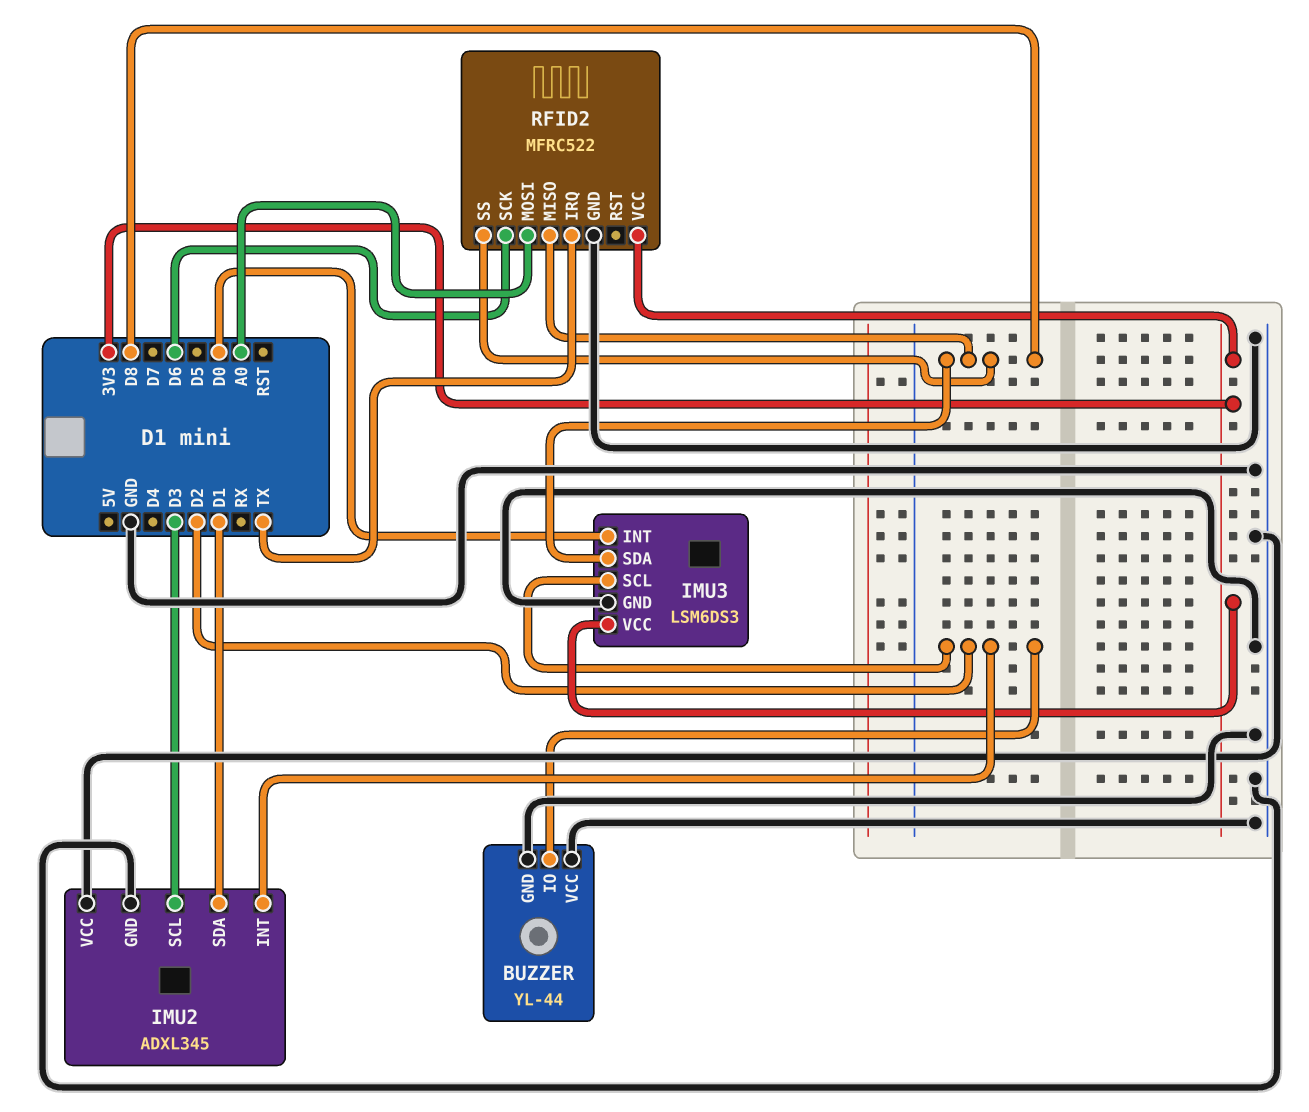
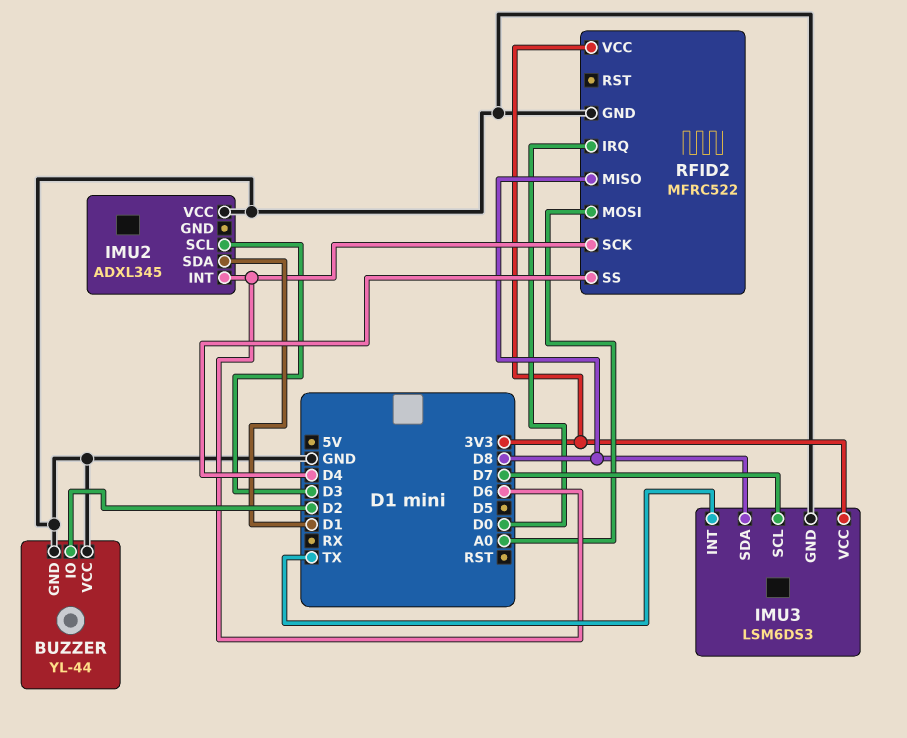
IMU2 pin GND: GND -> none
IMU2 pin INT: D2 -> D6
IMU3 pin INT: D0 -> TX
IMU3 pin SCL: D2 -> D7
RFID2 pin IRQ: TX -> D0
RFID2 pin SS: D8 -> D4

